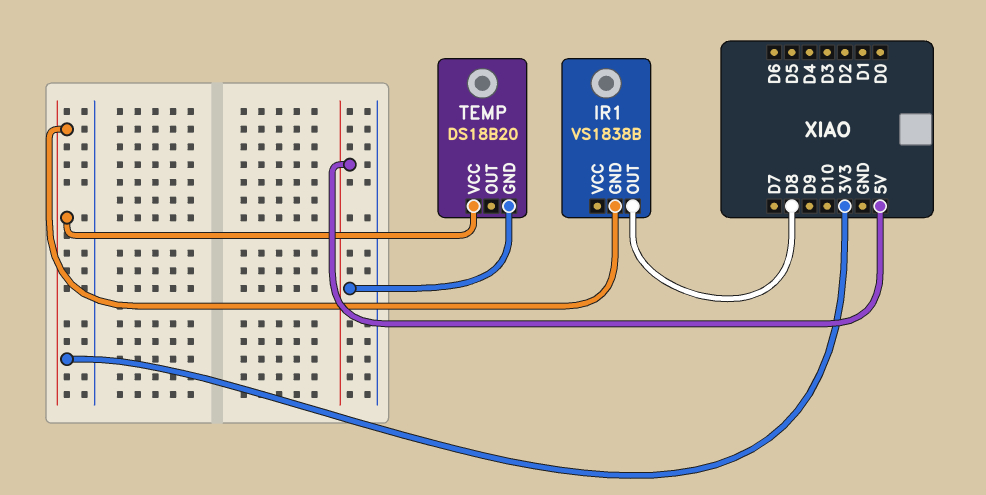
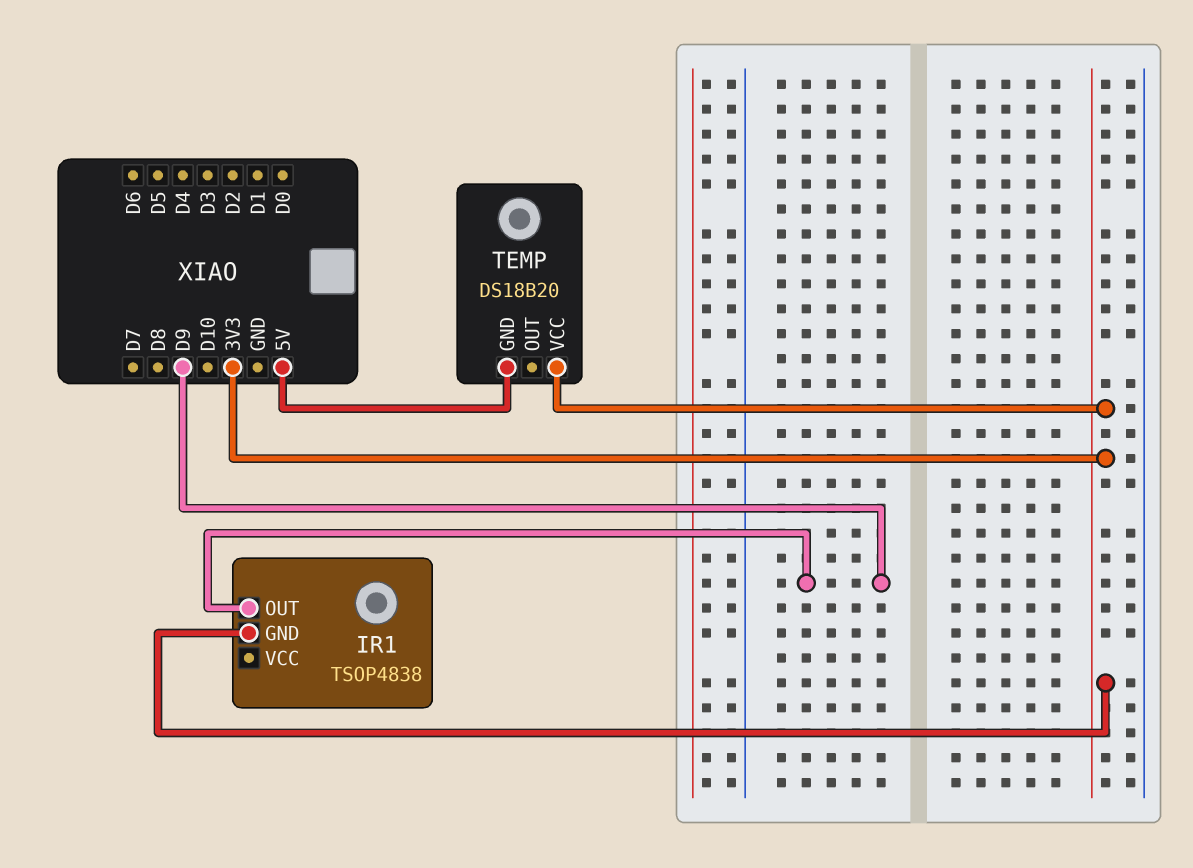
IR1: VS1838B -> TSOP4838
IR1 pin OUT: D8 -> D9

